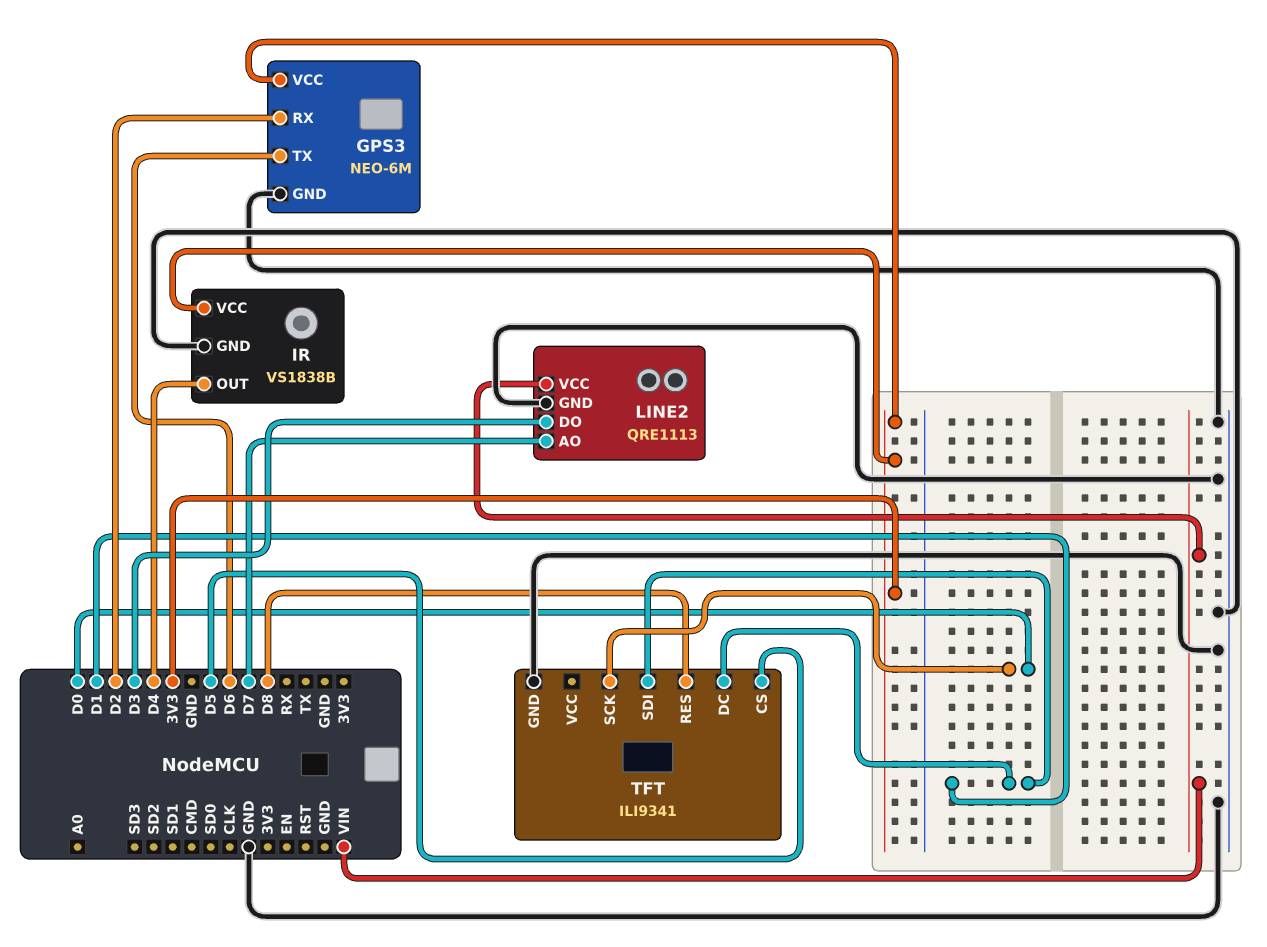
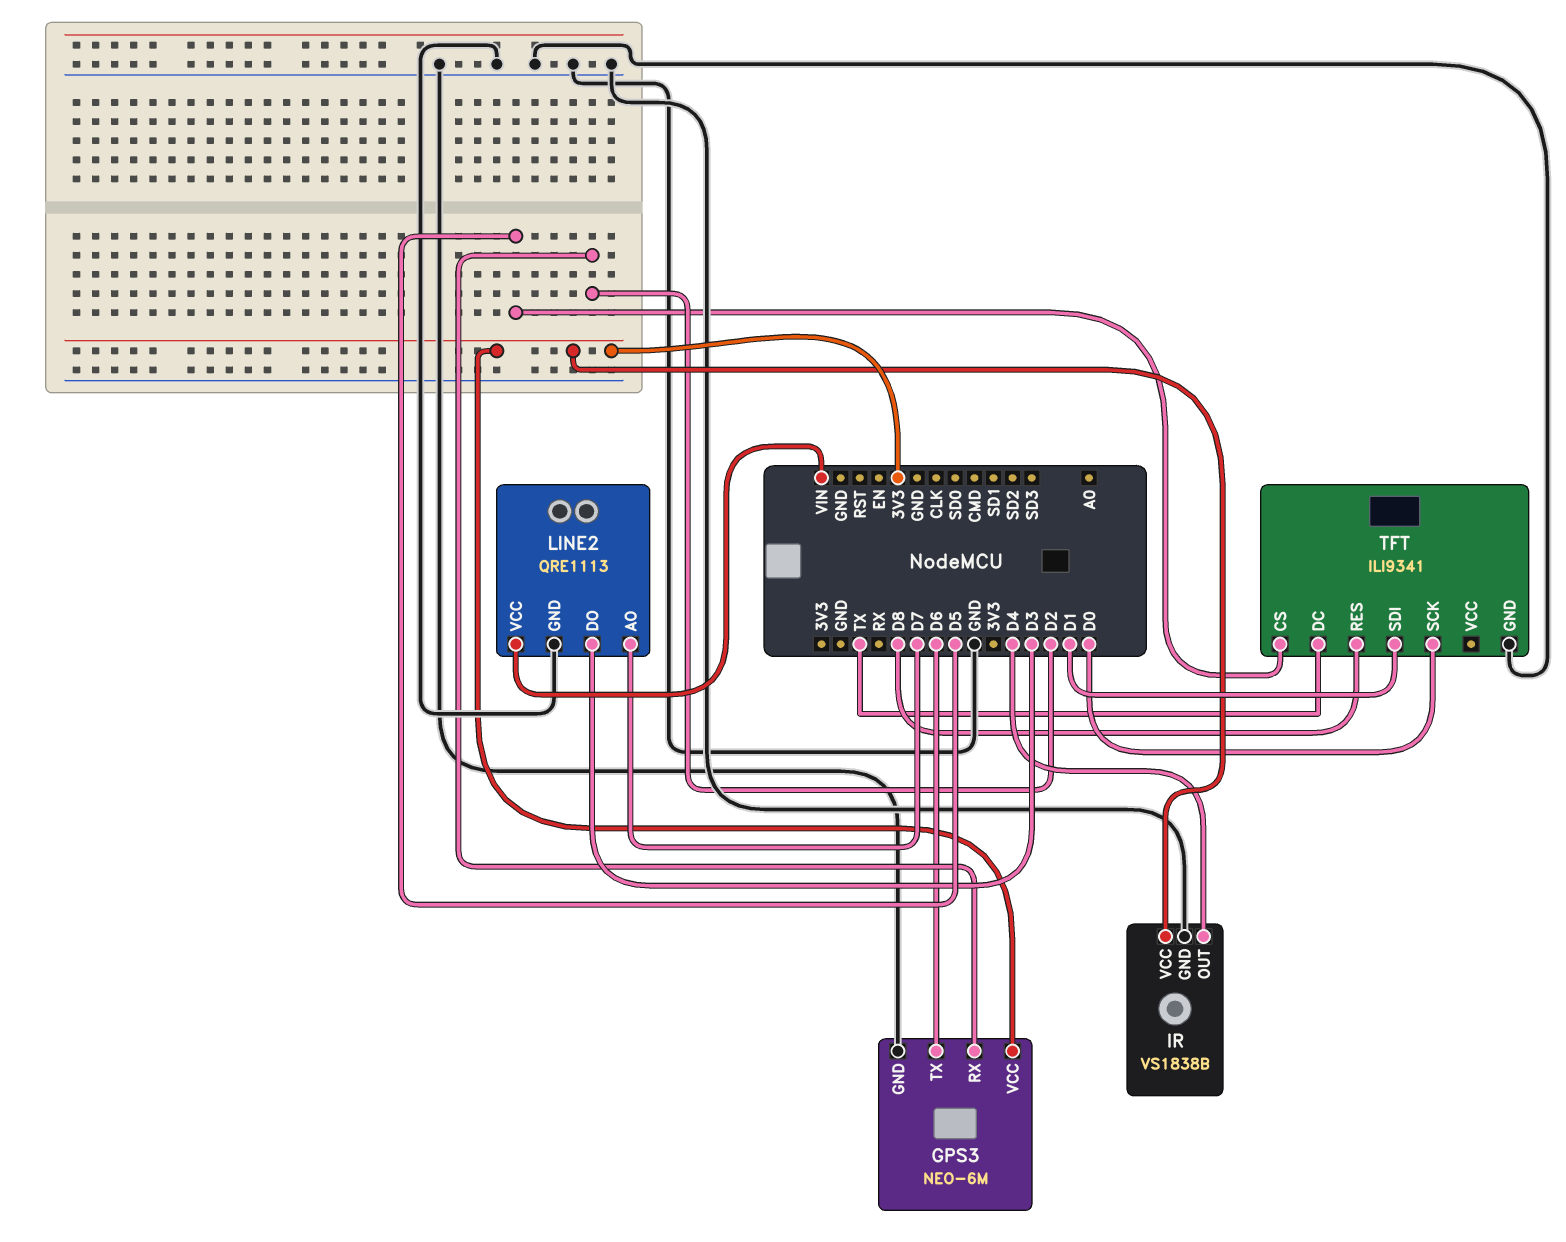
TFT pin DC: D1 -> TX

